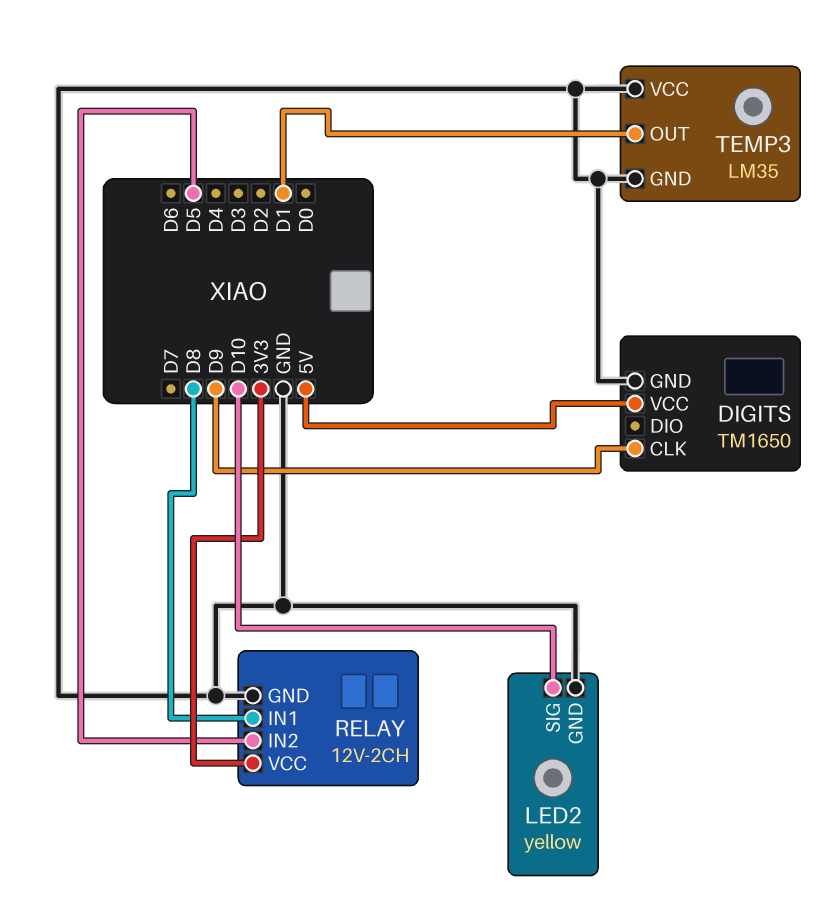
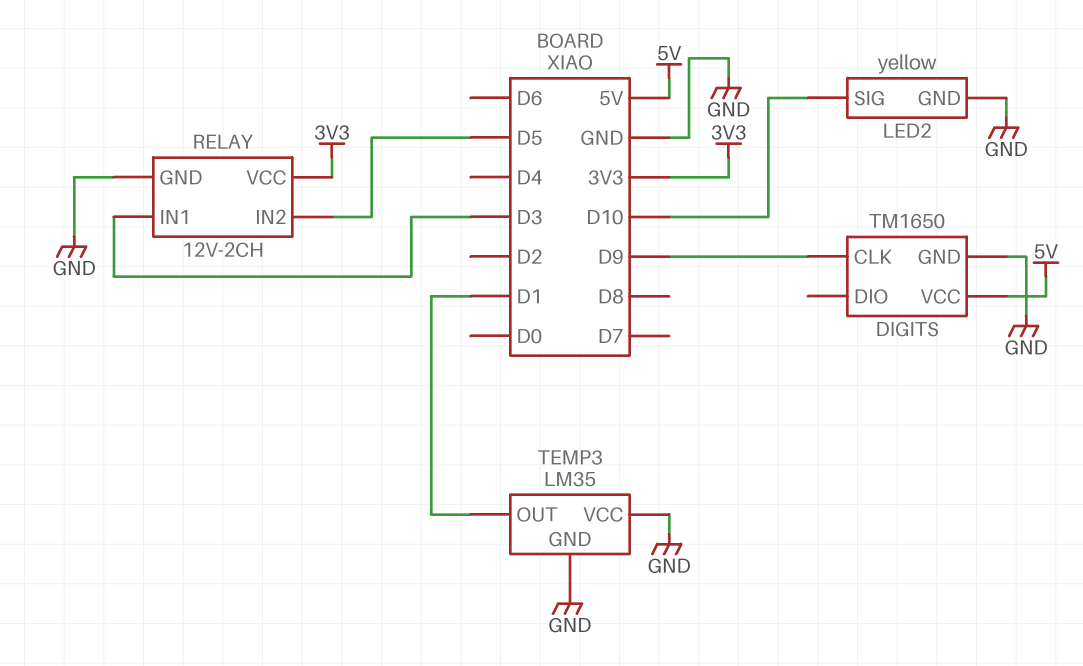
RELAY pin IN1: D8 -> D3

